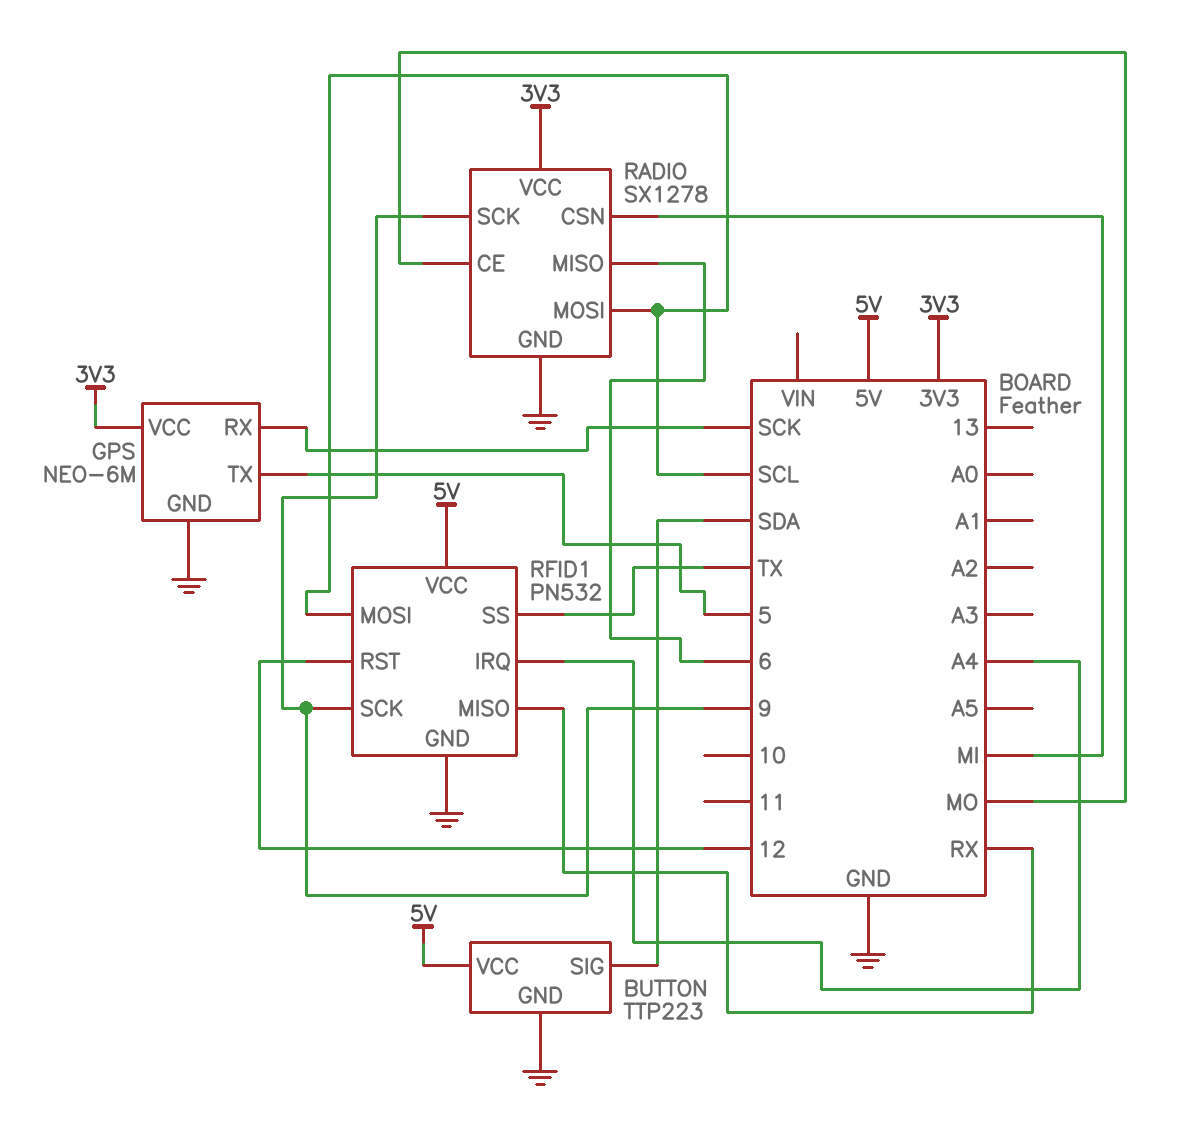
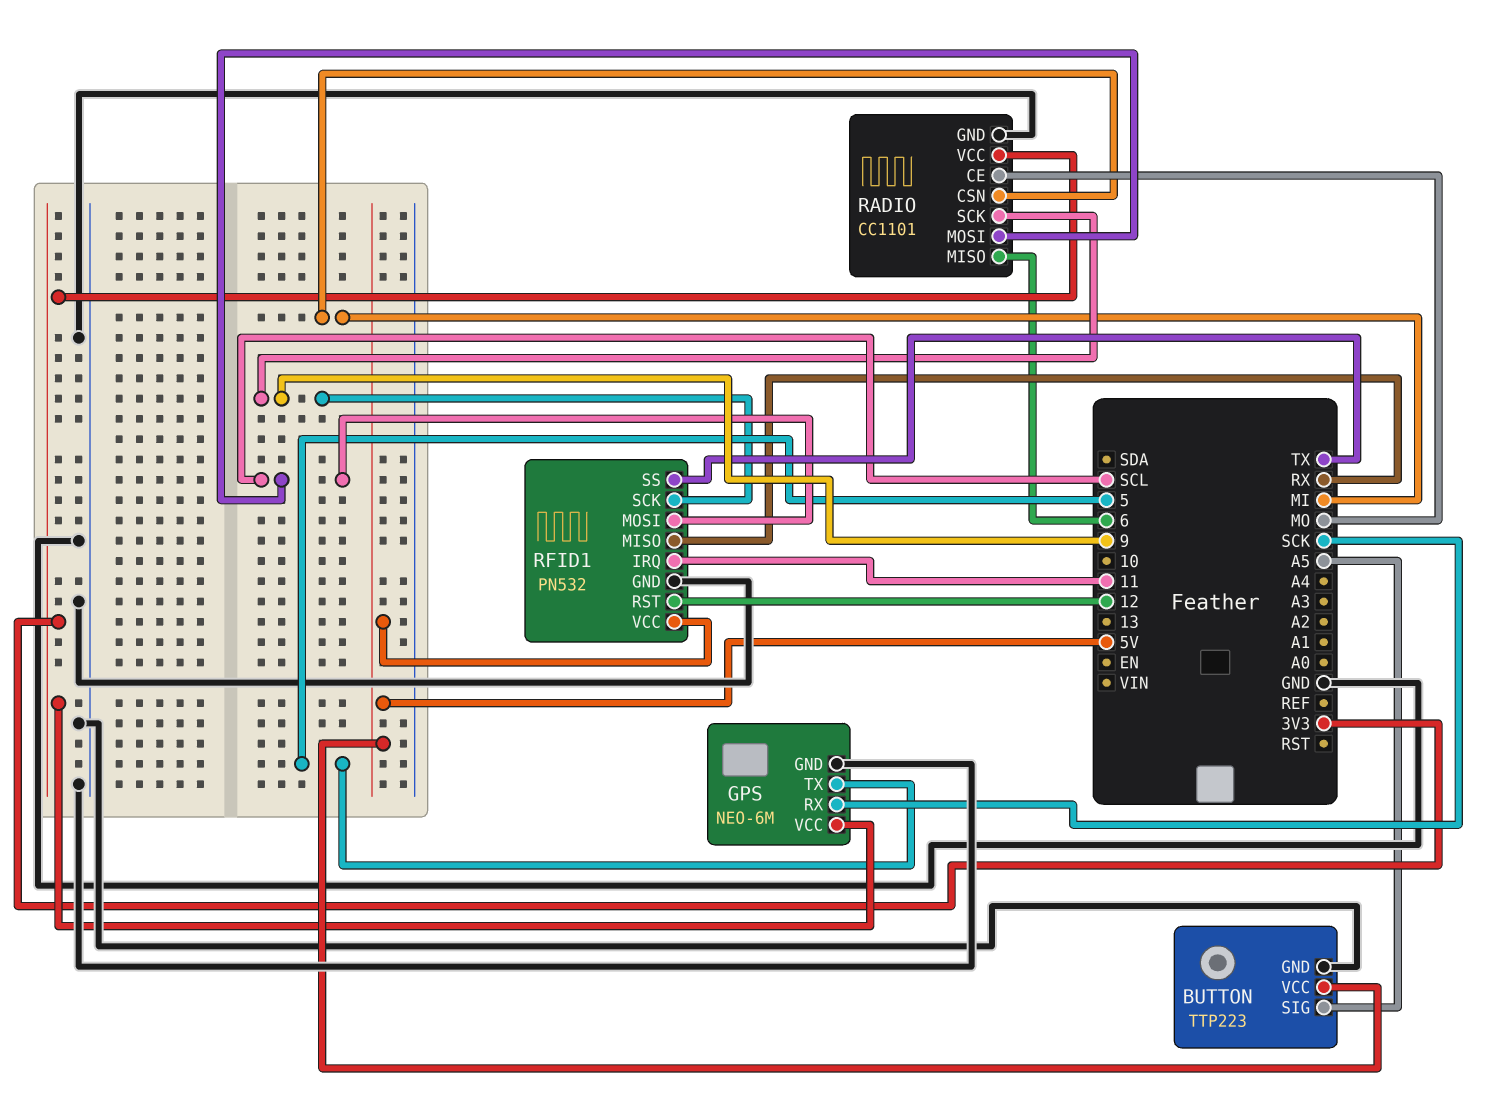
BUTTON pin SIG: SDA -> A5
RADIO: SX1278 -> CC1101
RFID1 pin IRQ: A4 -> 11

